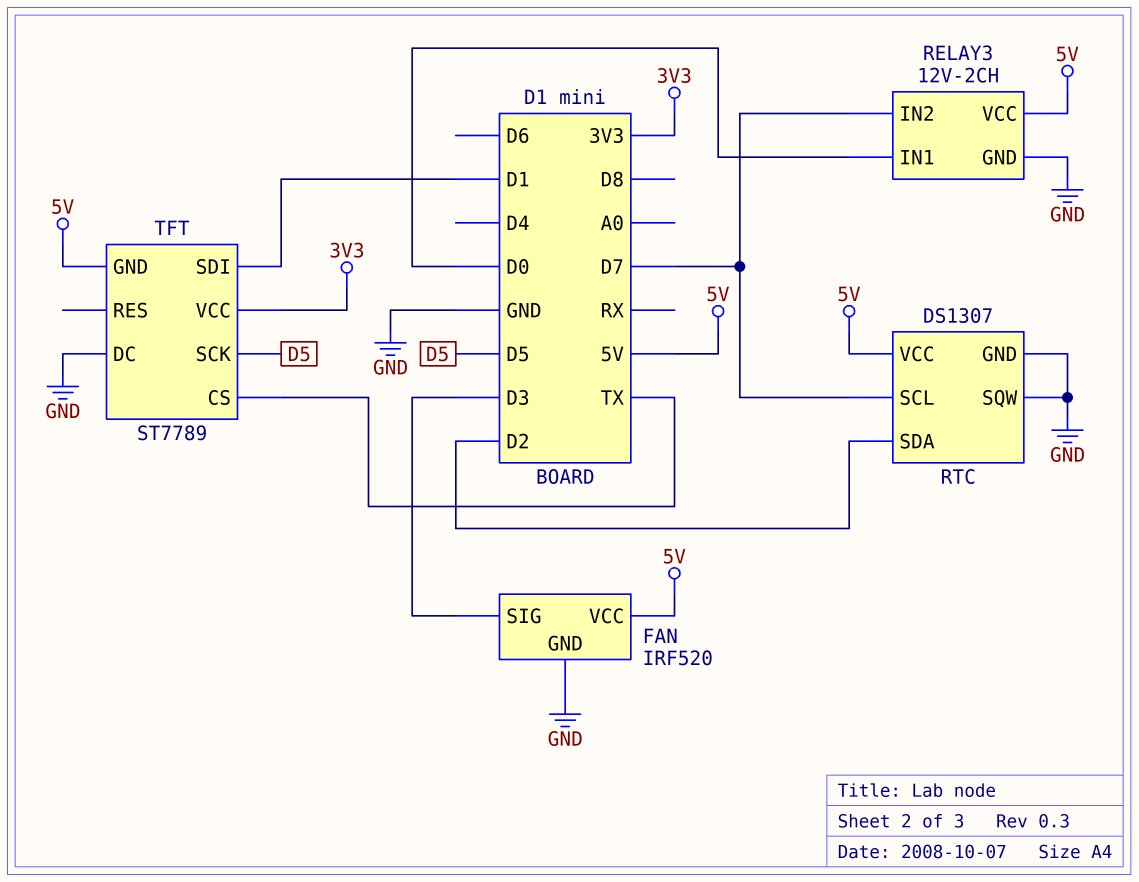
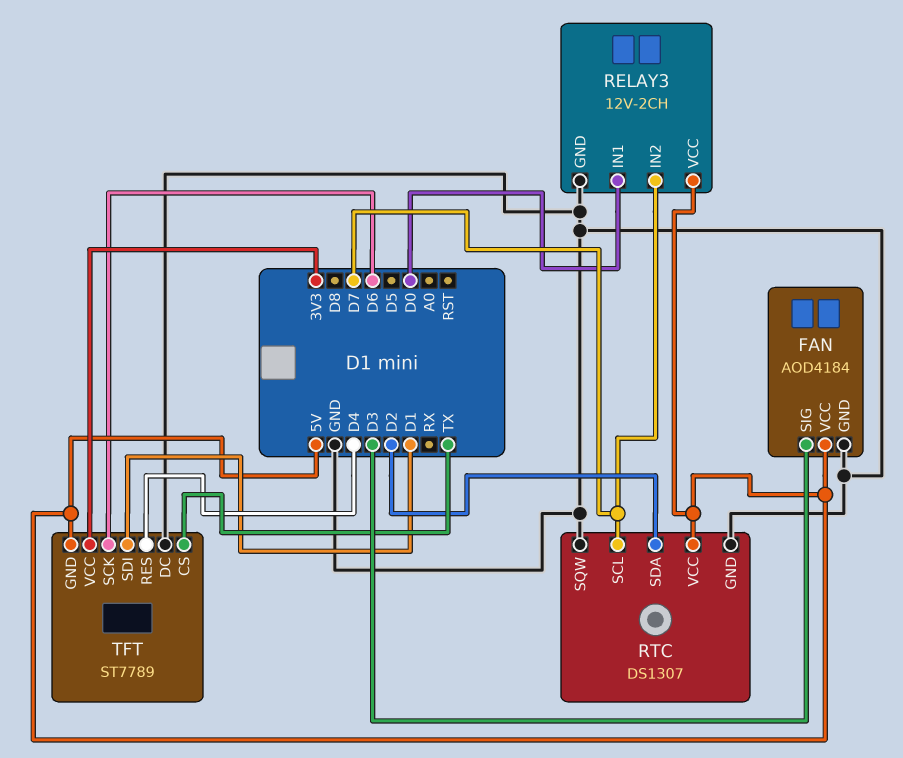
FAN: IRF520 -> AOD4184
TFT pin RES: none -> D4
TFT pin SCK: D5 -> D6

